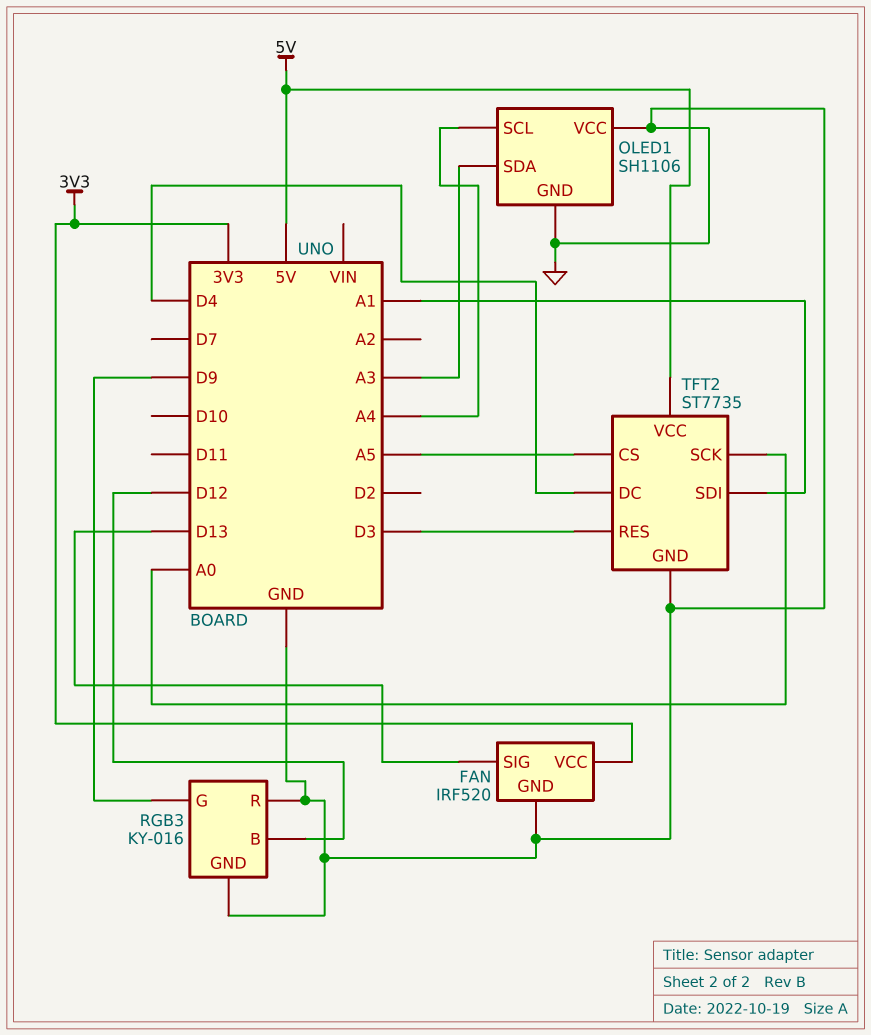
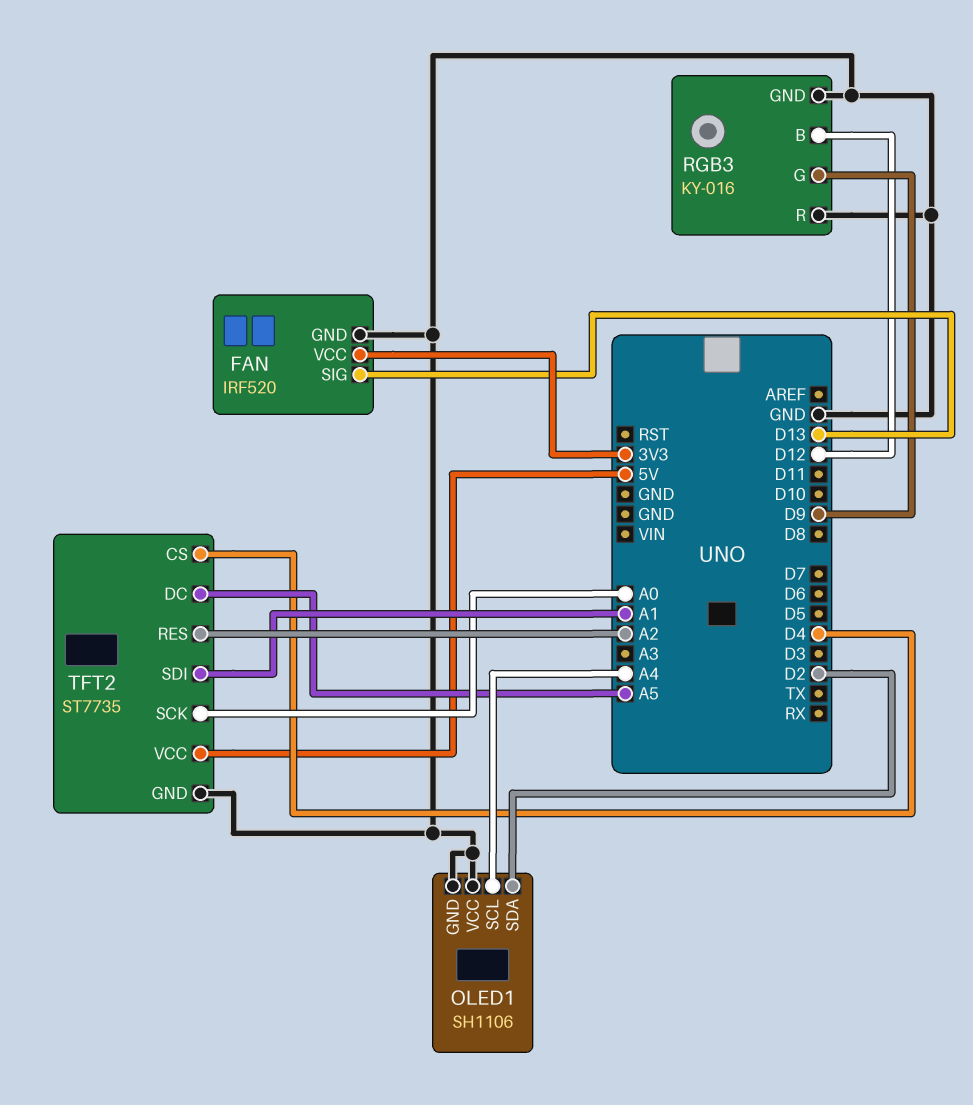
OLED1 pin SDA: A3 -> D2
TFT2 pin CS: A5 -> D4
TFT2 pin DC: D4 -> A5
TFT2 pin RES: D3 -> A2

